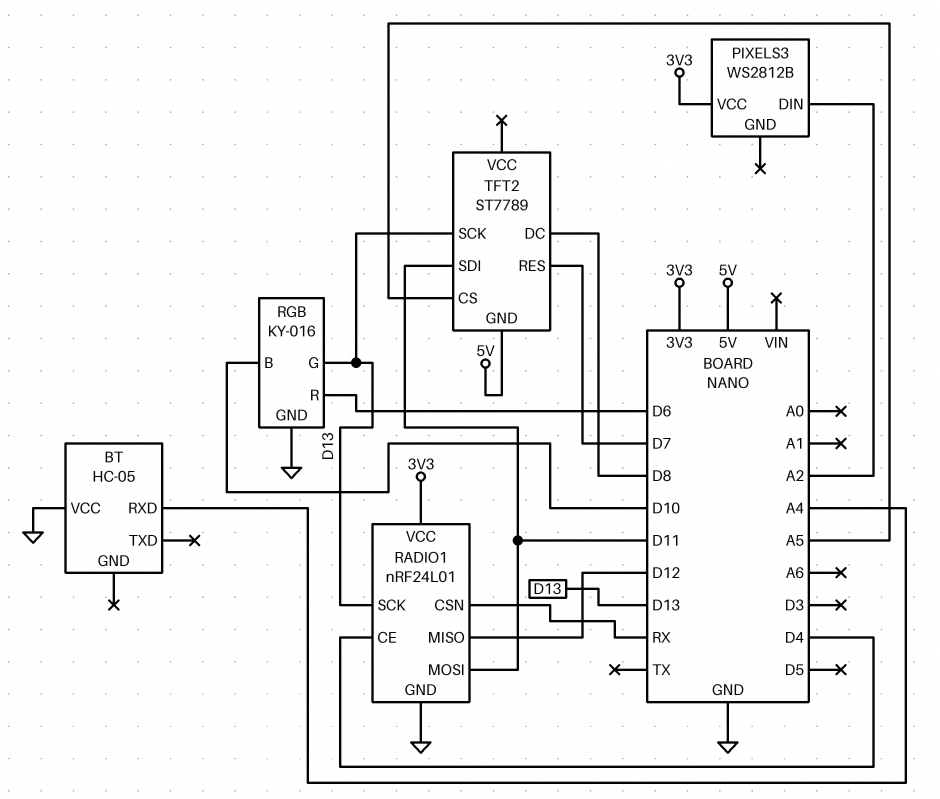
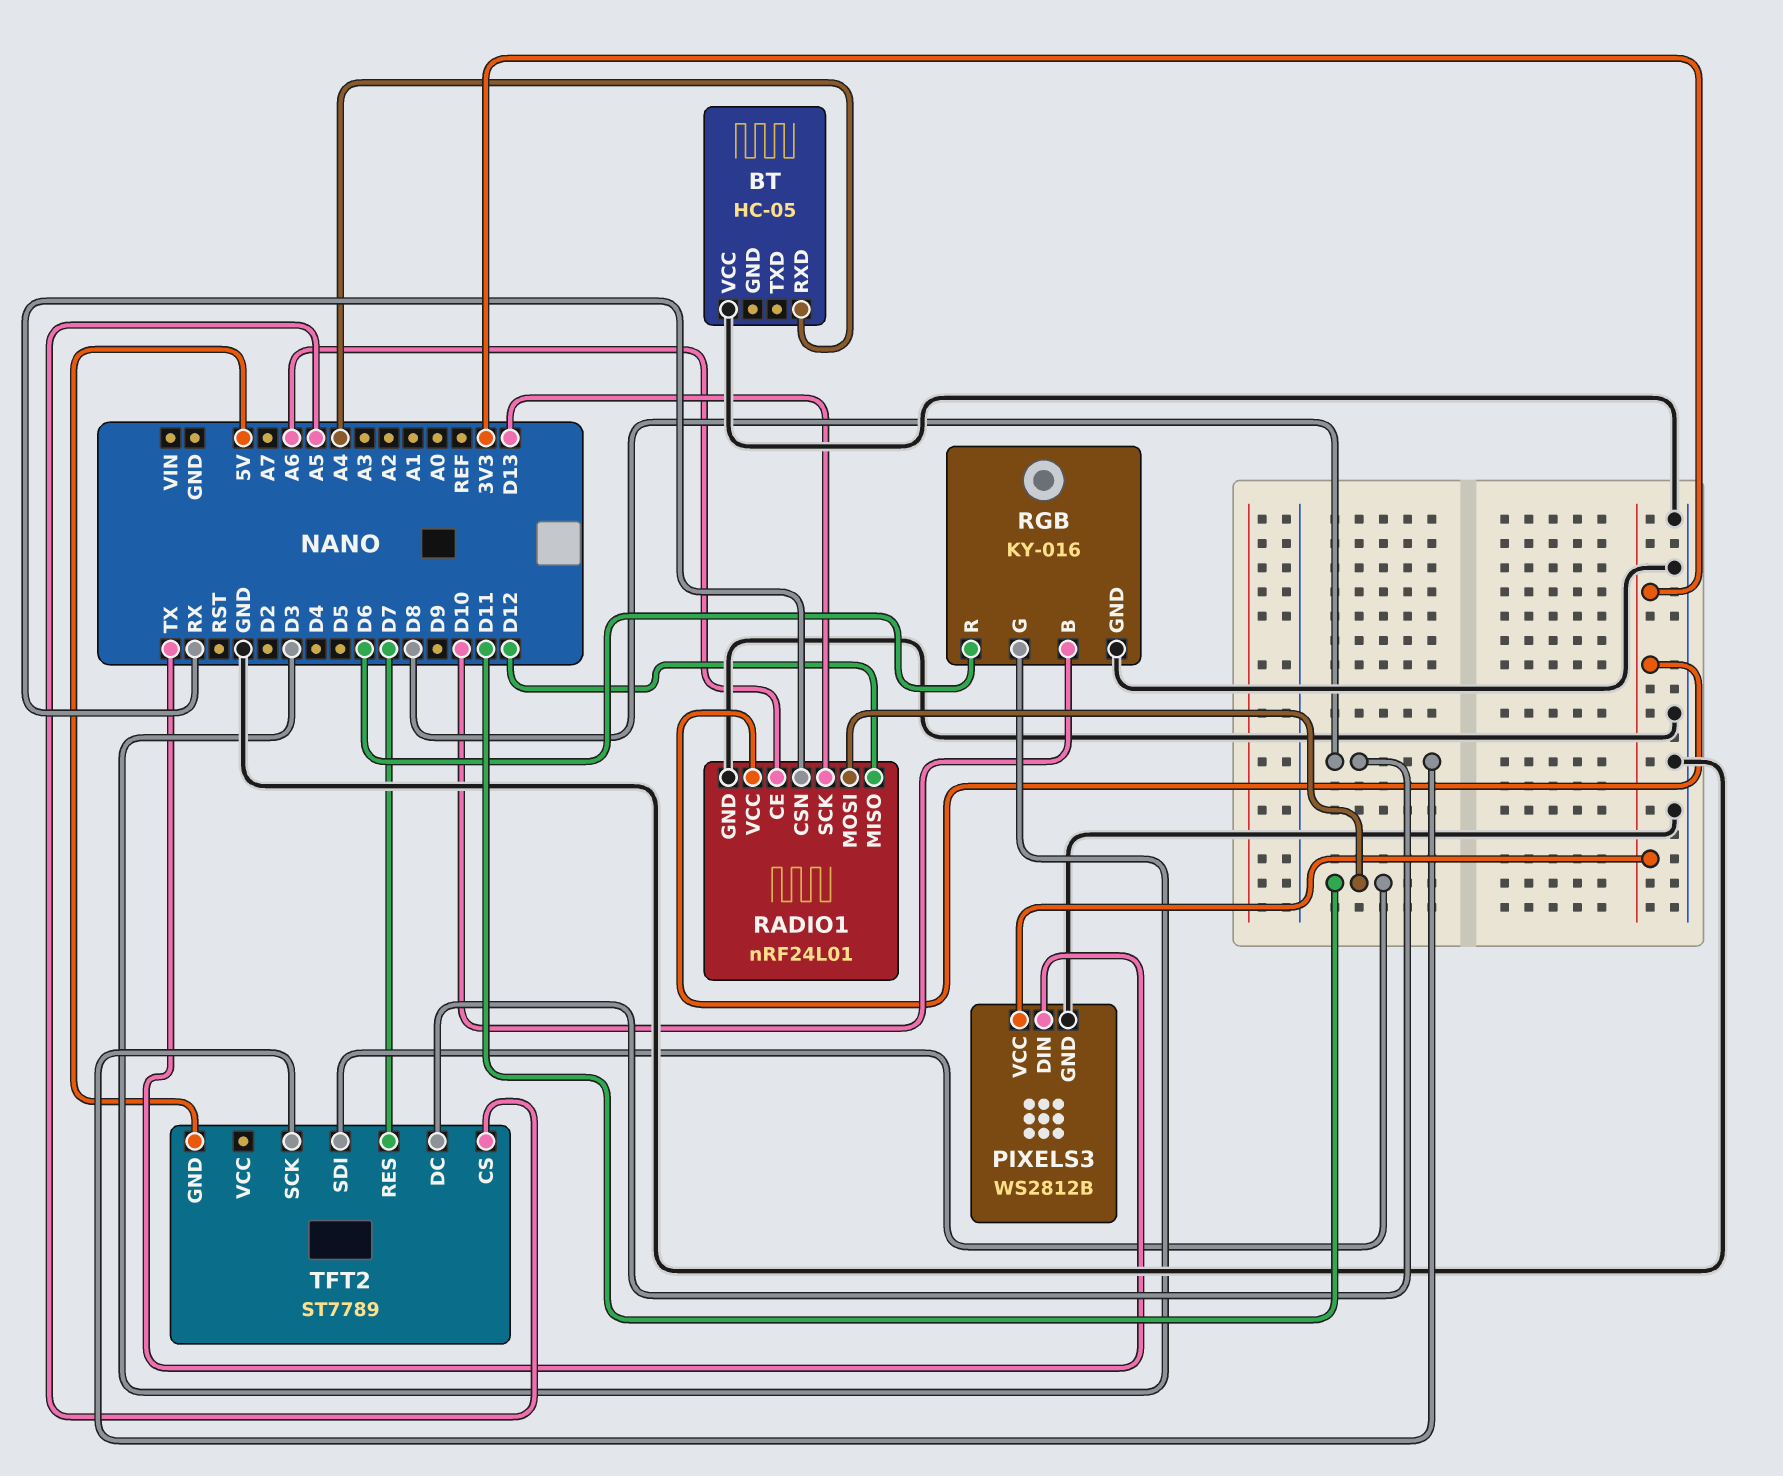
PIXELS3 pin DIN: A2 -> TX
PIXELS3 pin GND: none -> GND
RADIO1 pin CE: D4 -> A6
RGB pin G: D13 -> D3
TFT2 pin SCK: D13 -> D8

